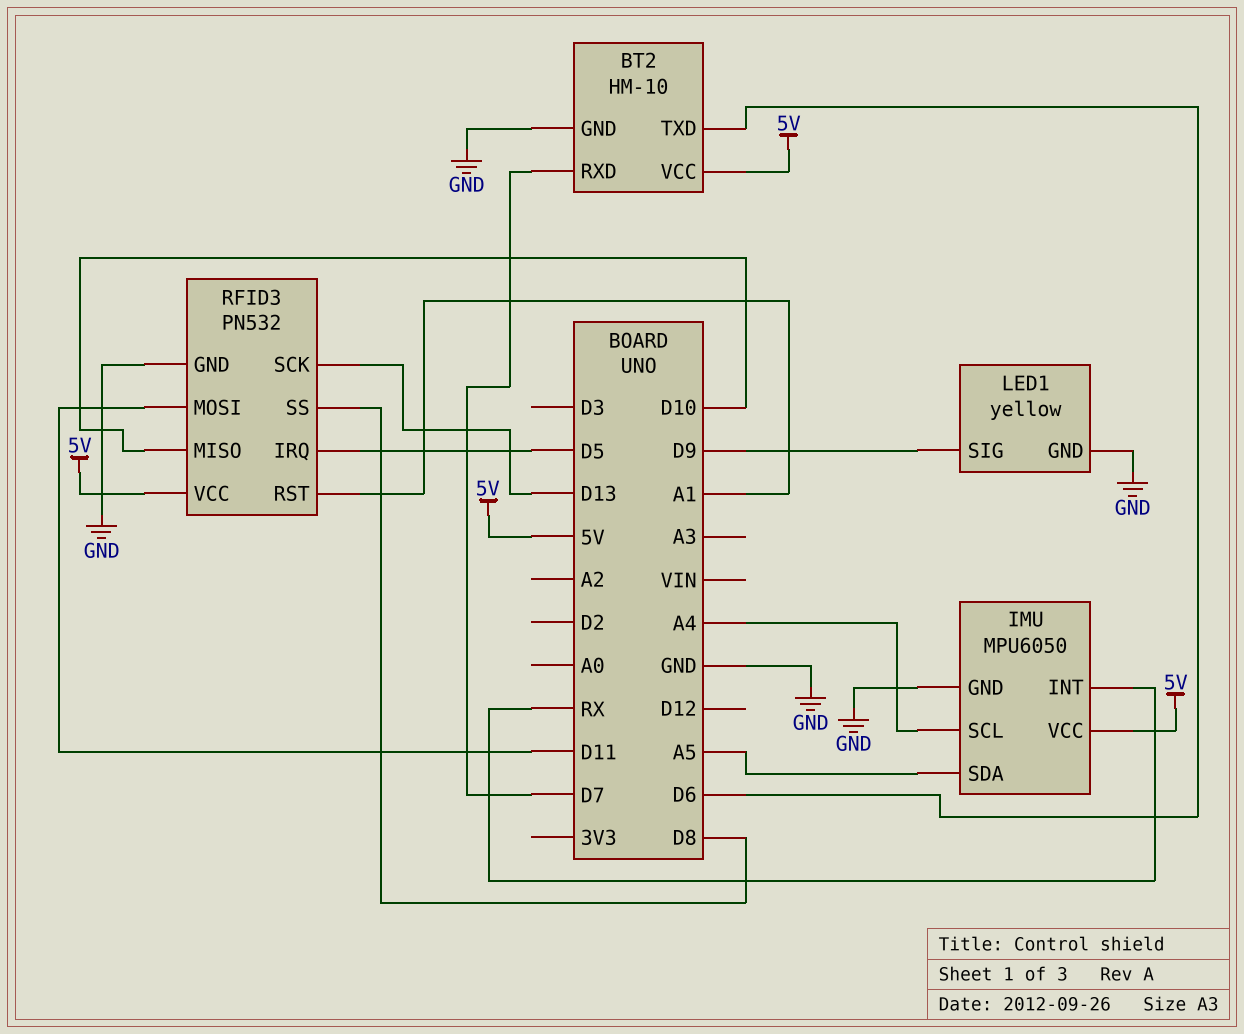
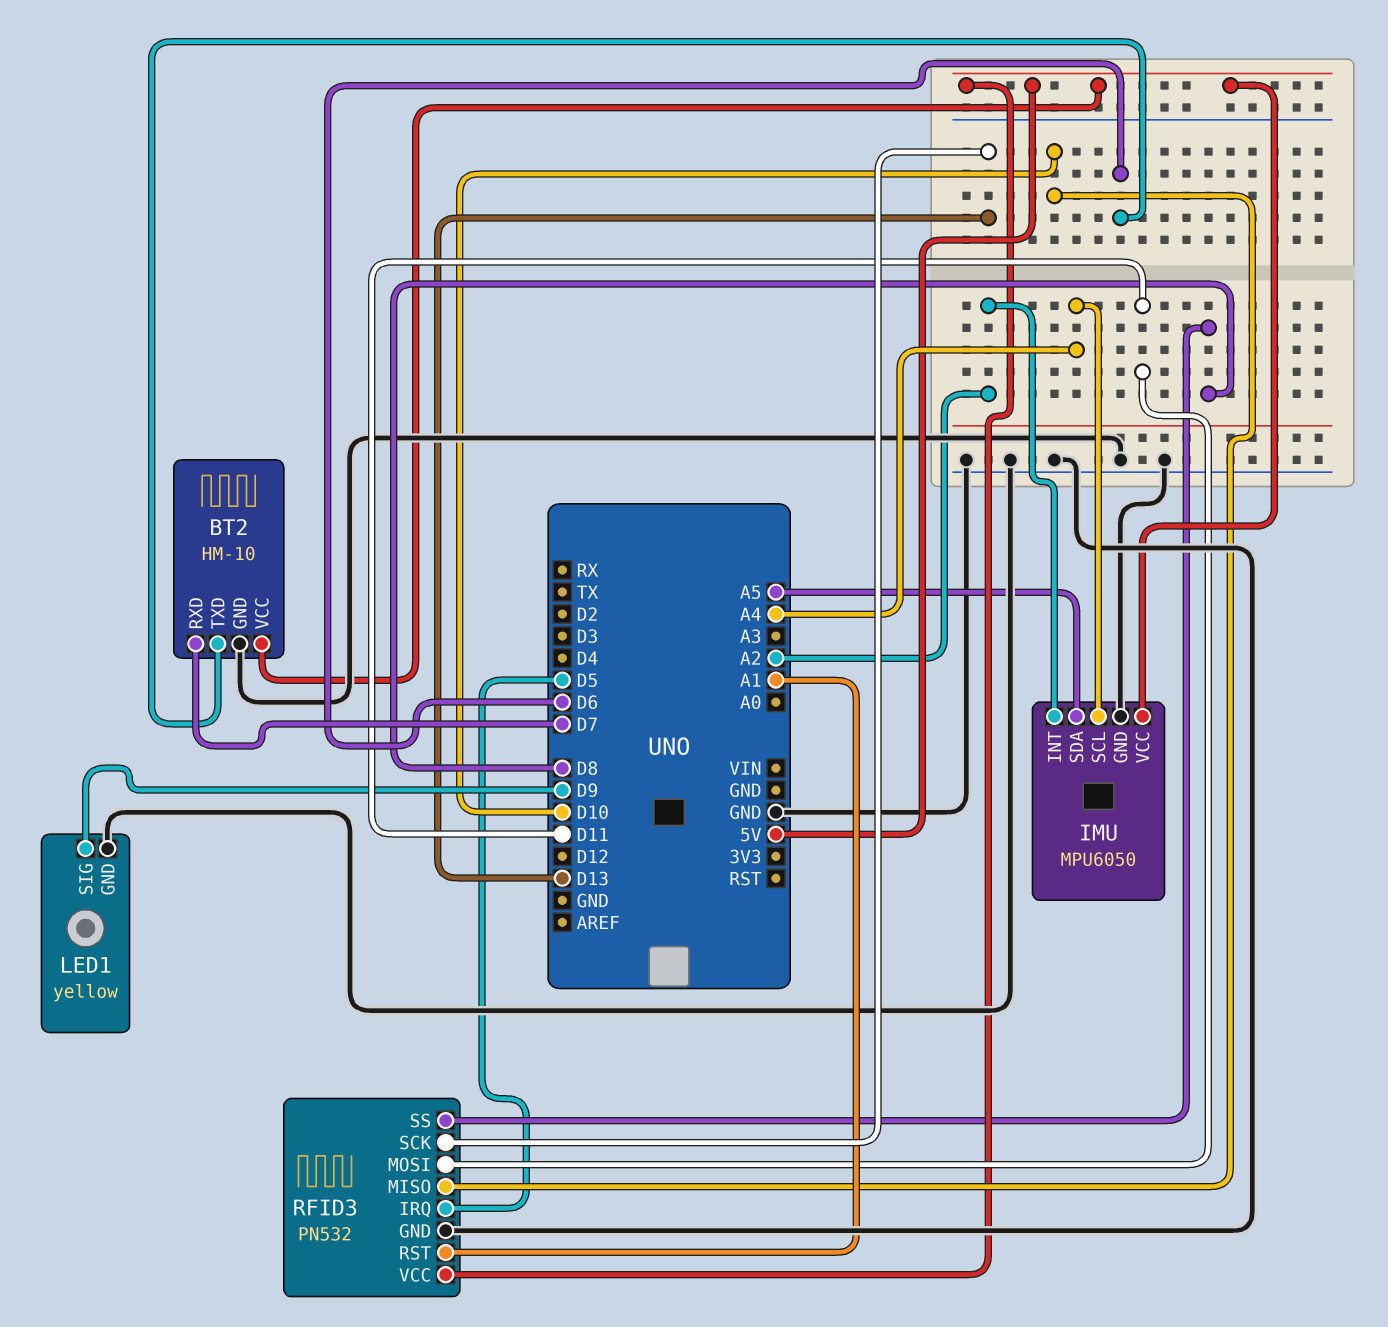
IMU pin INT: RX -> A2

